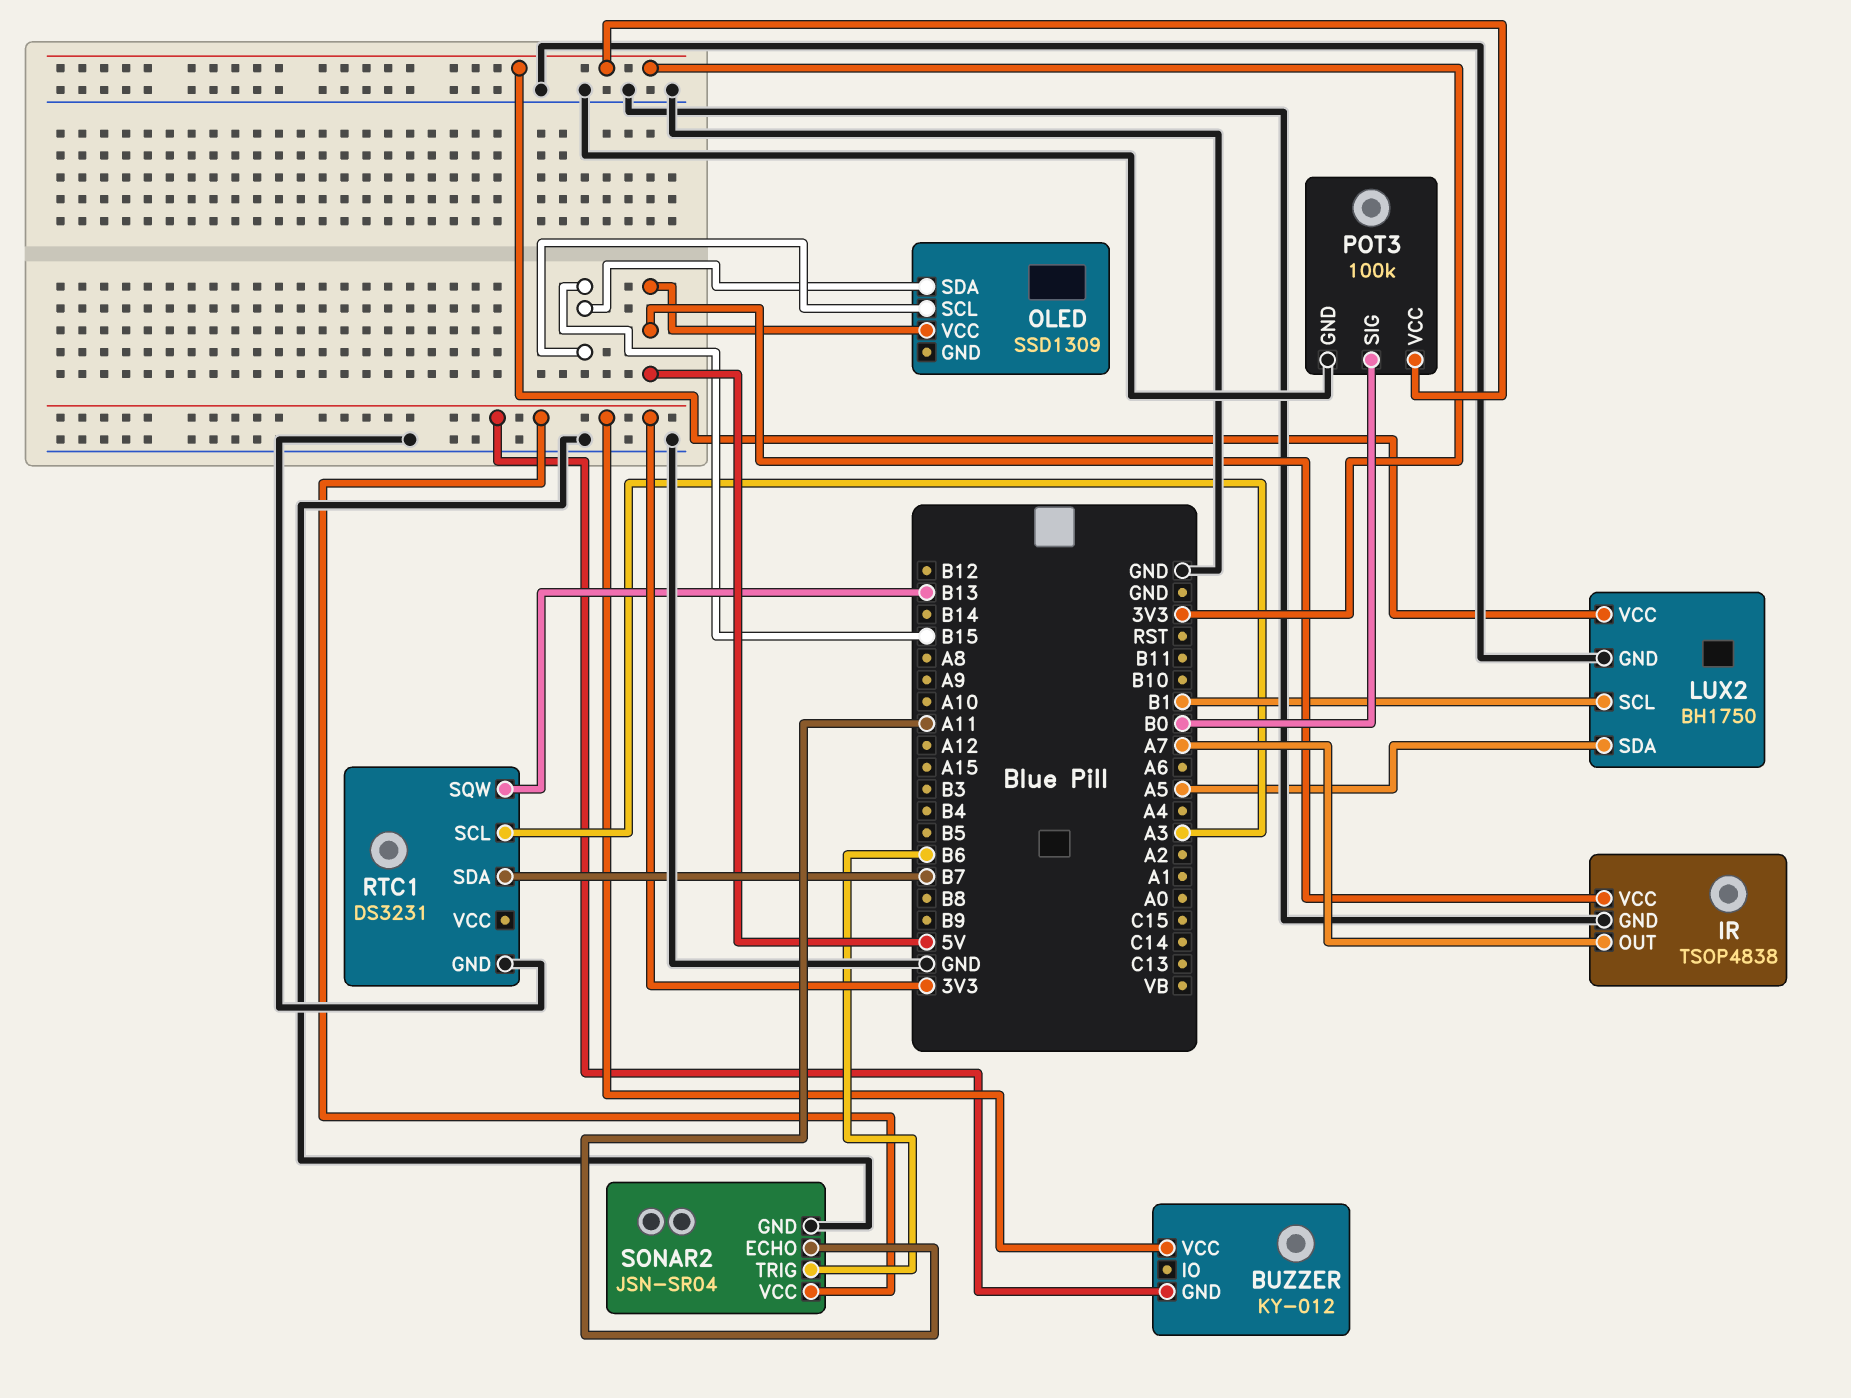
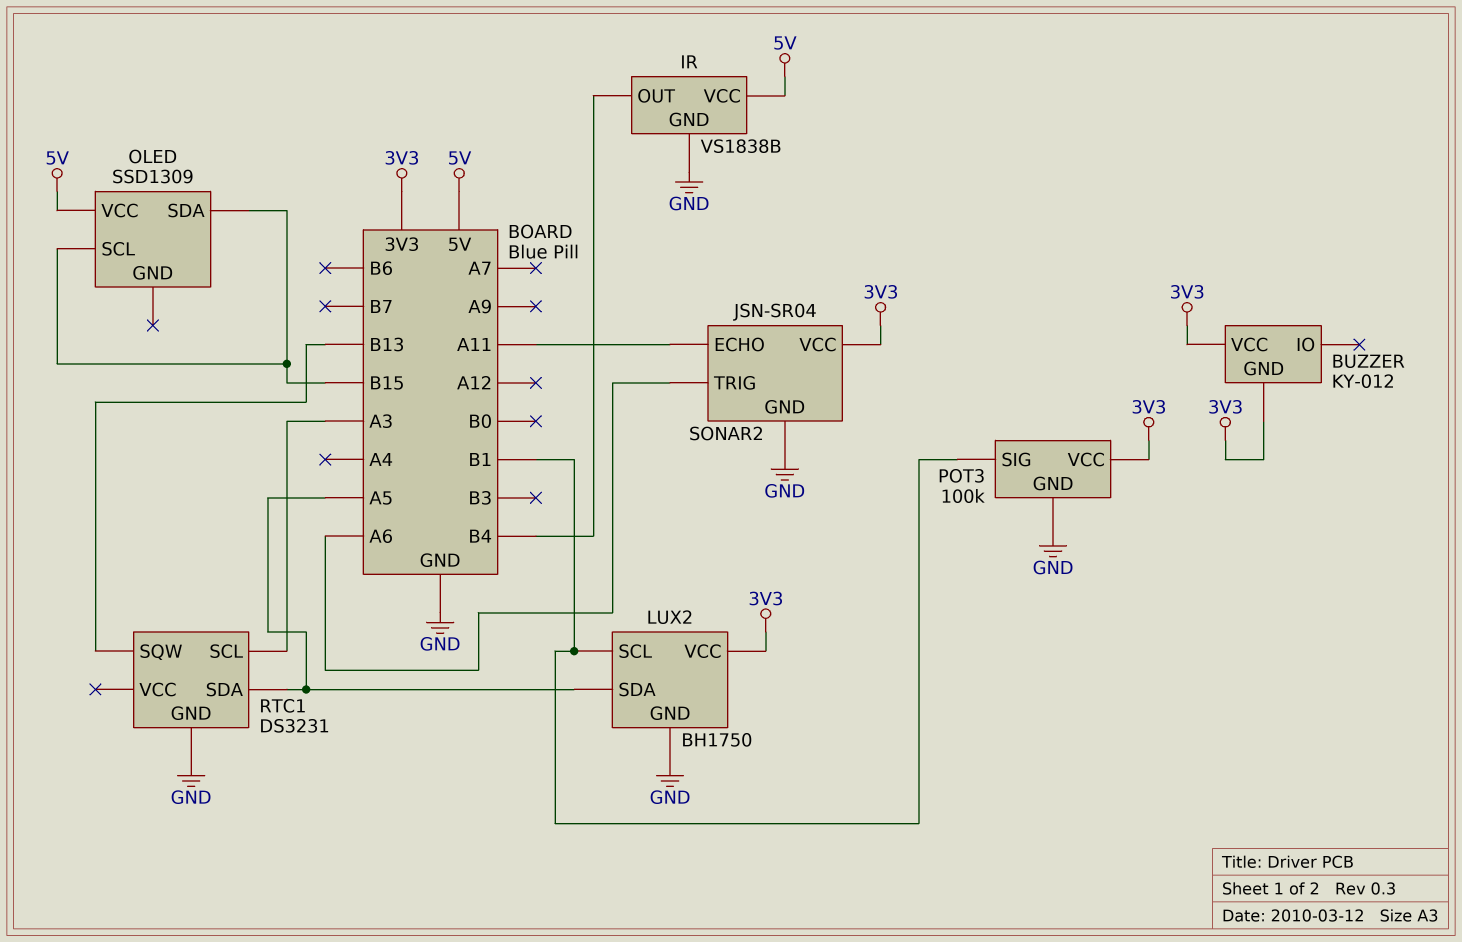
IR: TSOP4838 -> VS1838B
IR pin OUT: A7 -> B4
POT3 pin SIG: B0 -> B1
RTC1 pin SDA: B7 -> A5
SONAR2 pin TRIG: B6 -> A6

